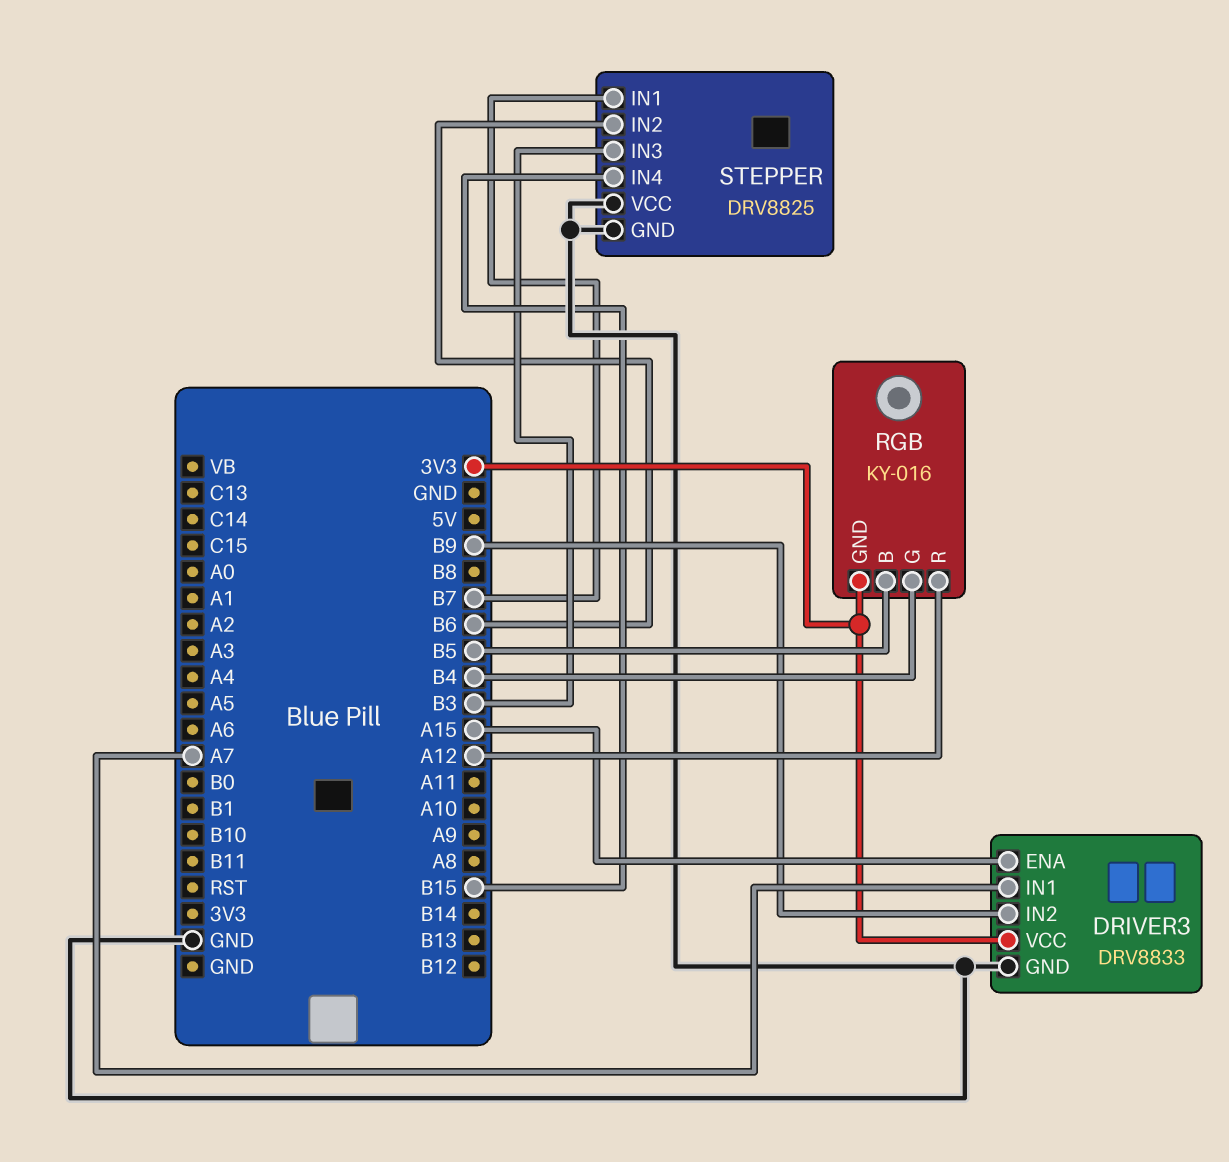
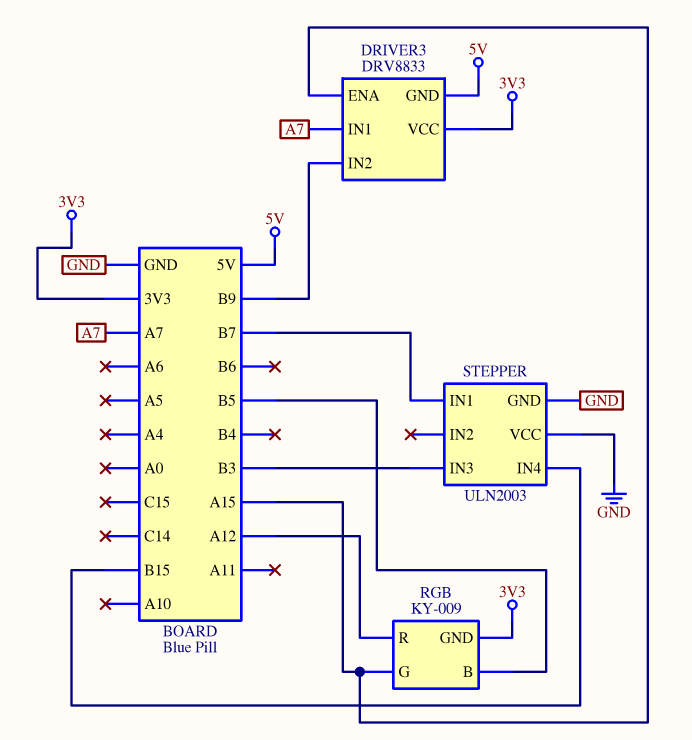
DRIVER3 pin GND: GND -> 5V
RGB: KY-016 -> KY-009
RGB pin G: B4 -> A15
STEPPER: DRV8825 -> ULN2003
STEPPER pin IN2: B6 -> none

